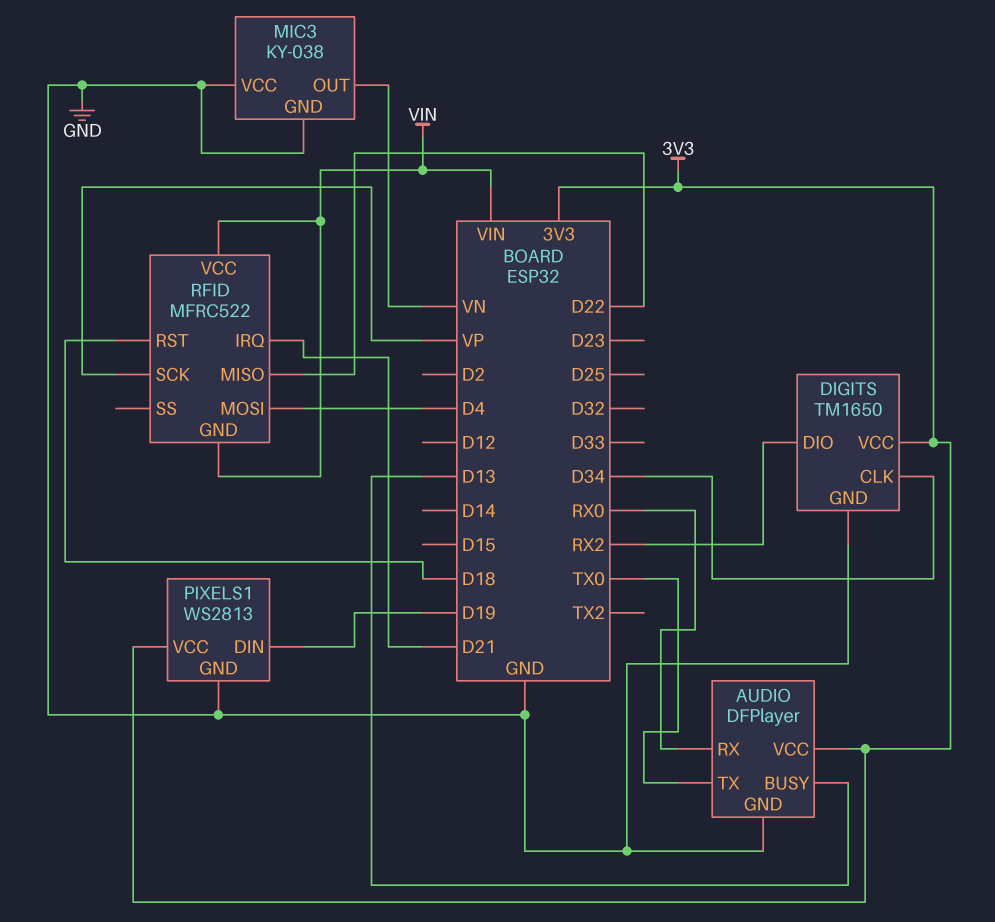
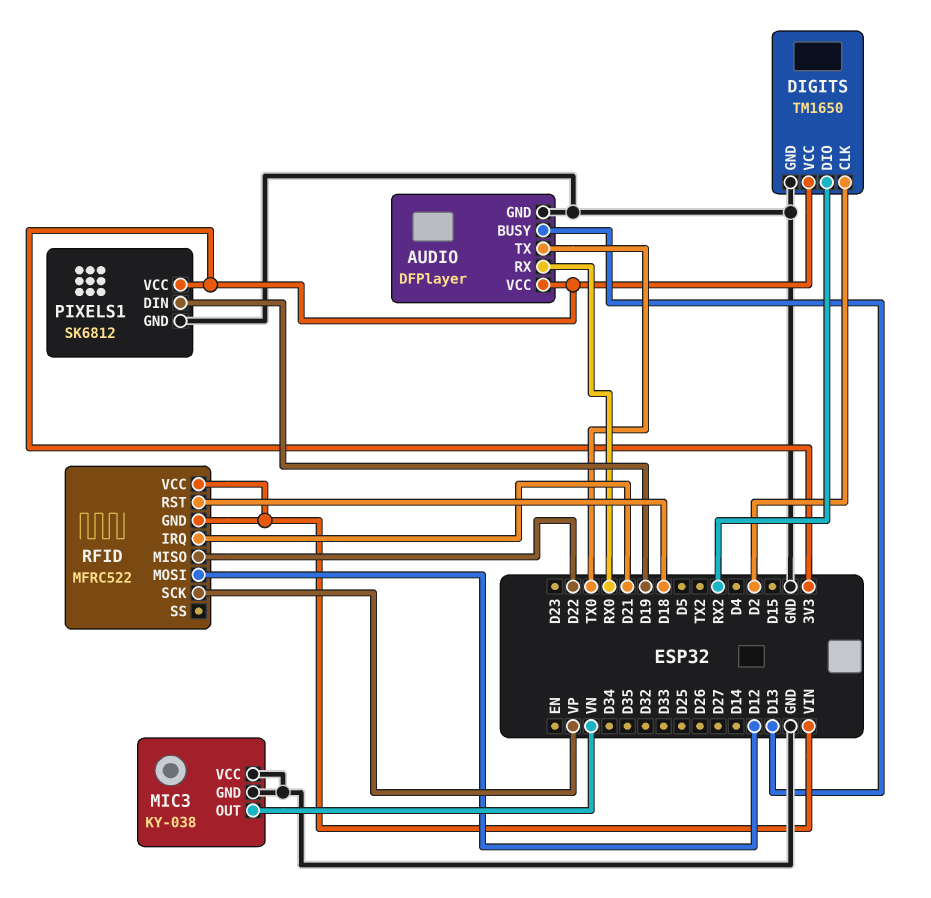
DIGITS pin CLK: D34 -> D2
PIXELS1: WS2813 -> SK6812
RFID pin MOSI: D4 -> D12

